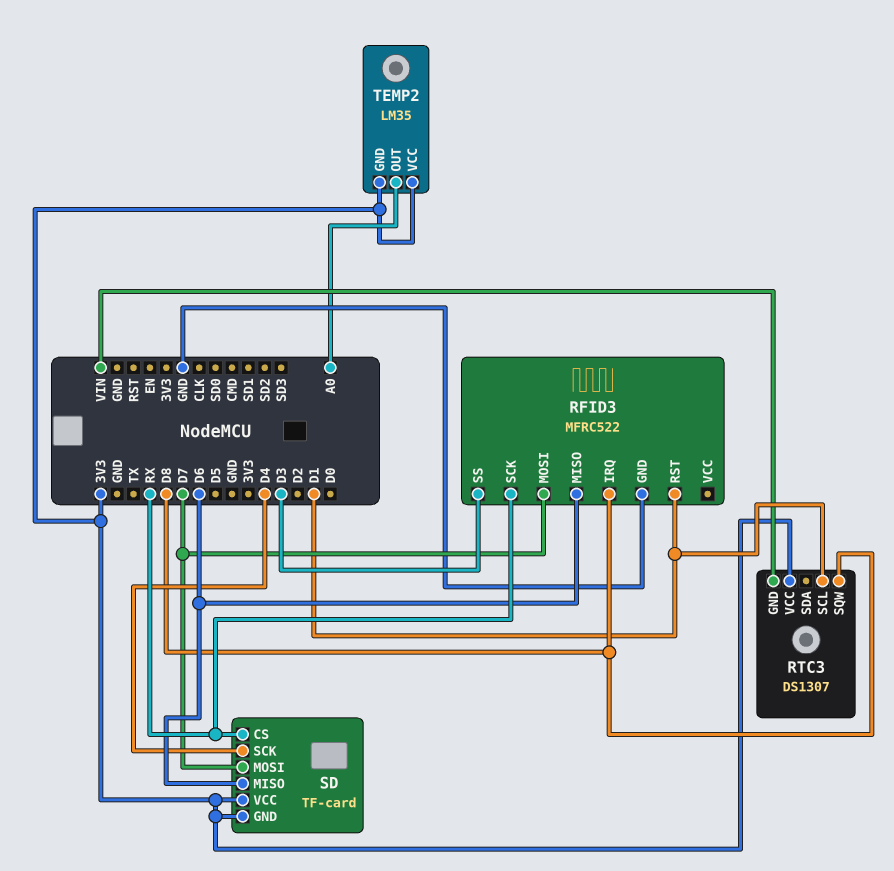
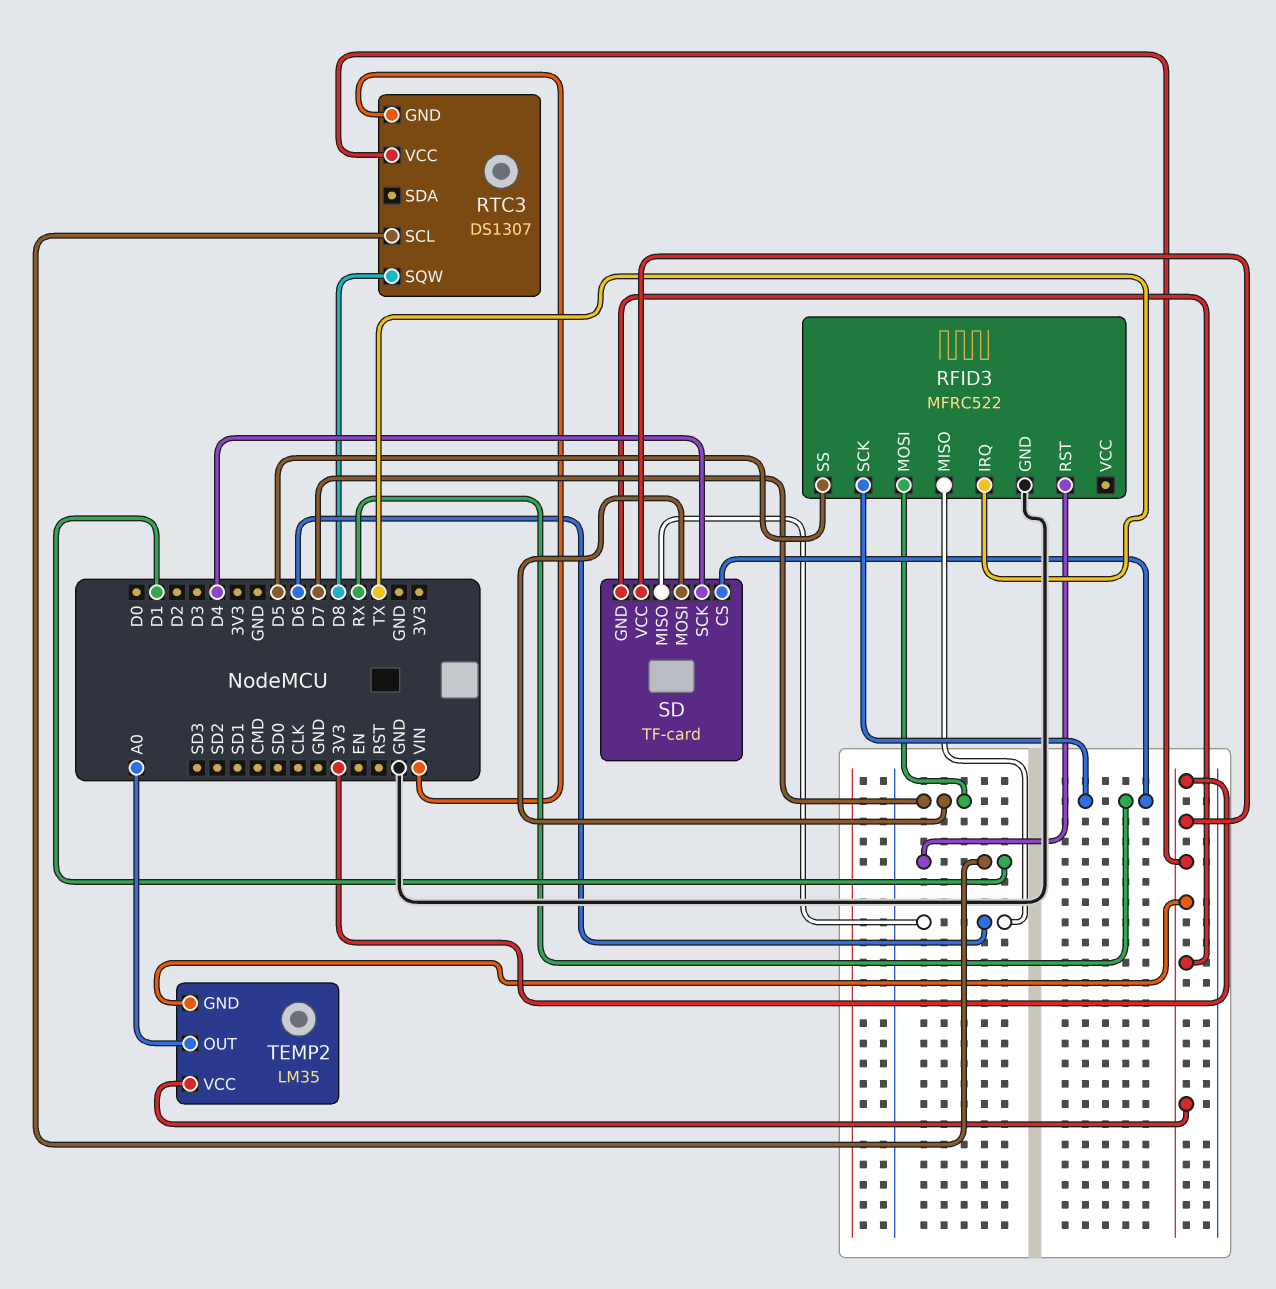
RFID3 pin IRQ: D8 -> TX
RFID3 pin SS: D3 -> D5

